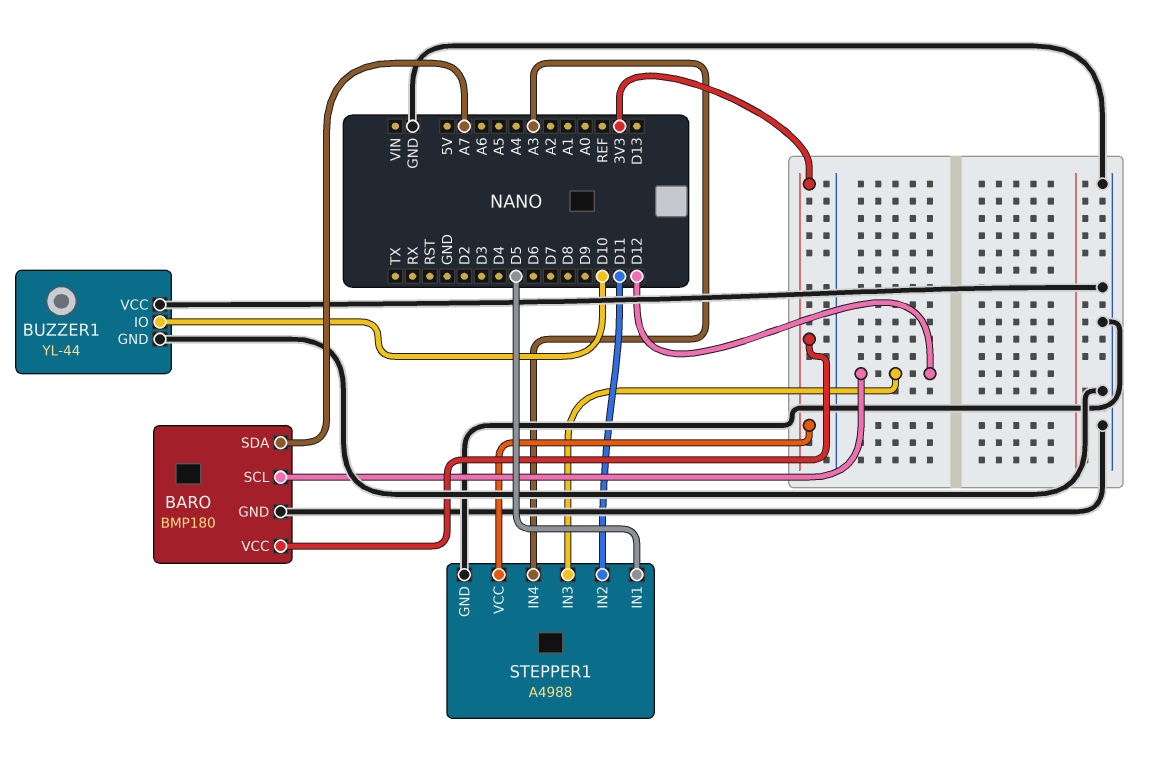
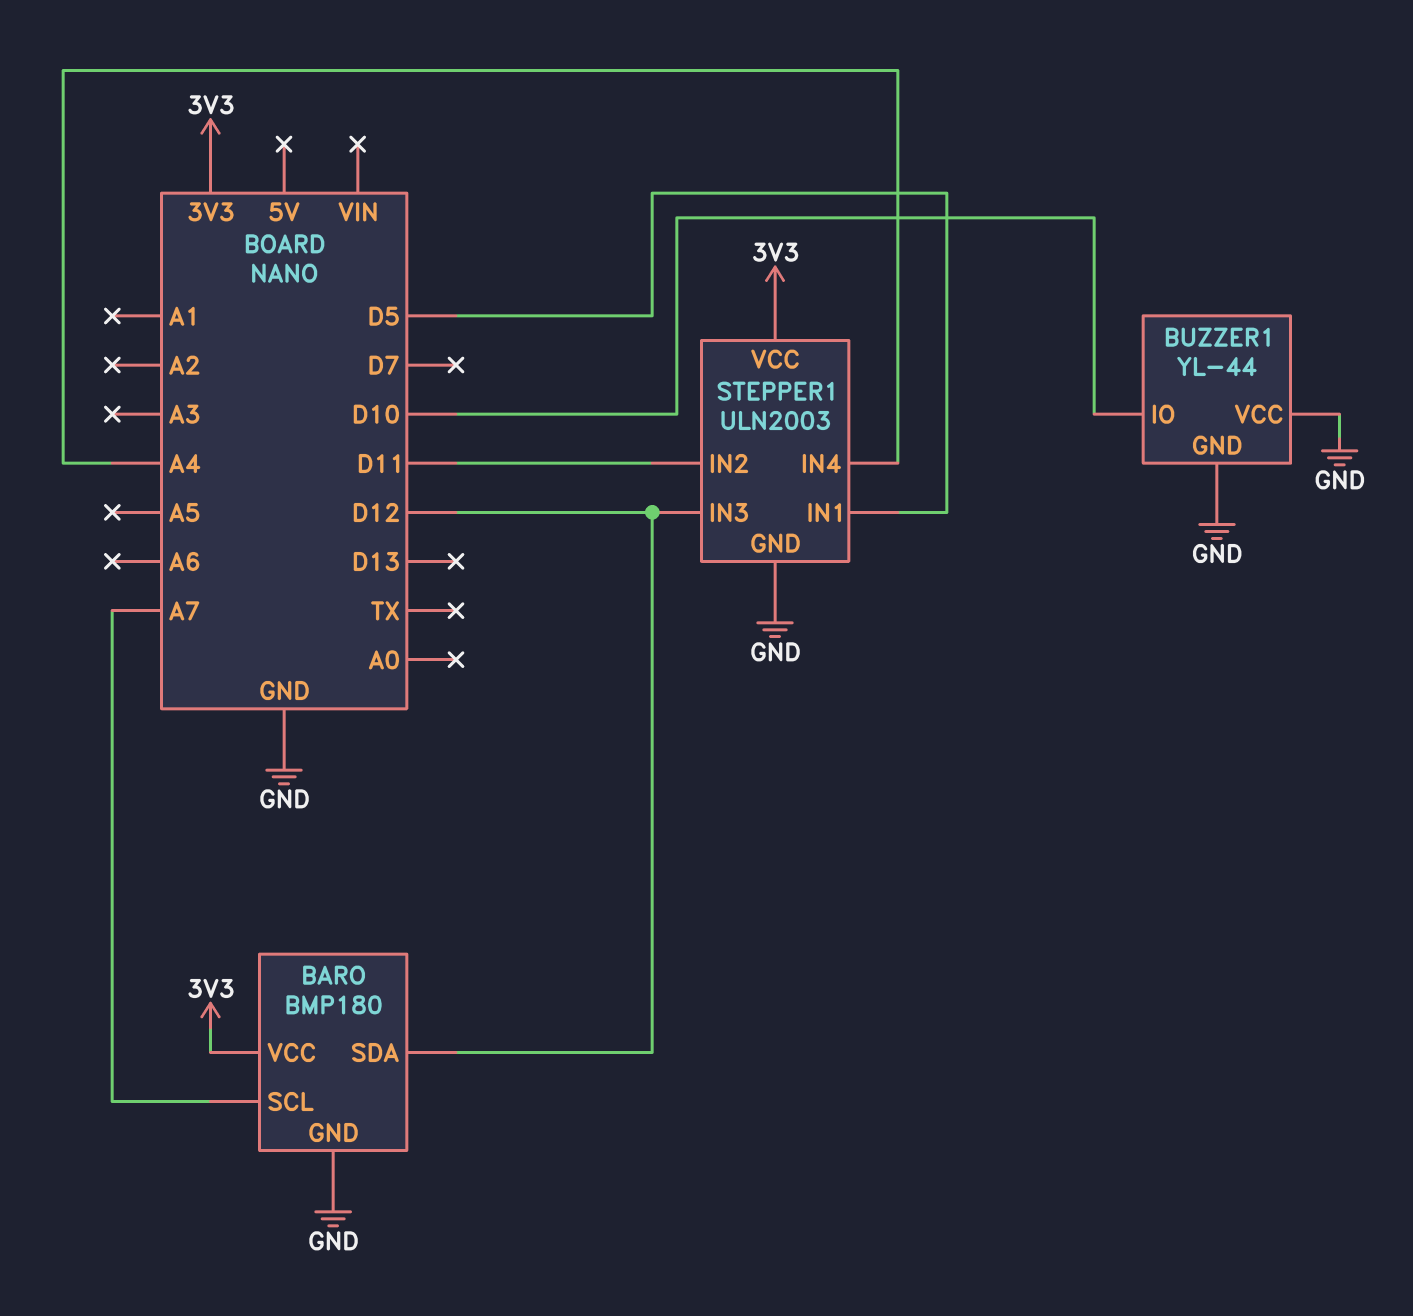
BARO pin SCL: D12 -> A7
BARO pin SDA: A7 -> D12
STEPPER1: A4988 -> ULN2003
STEPPER1 pin IN4: A3 -> A4

